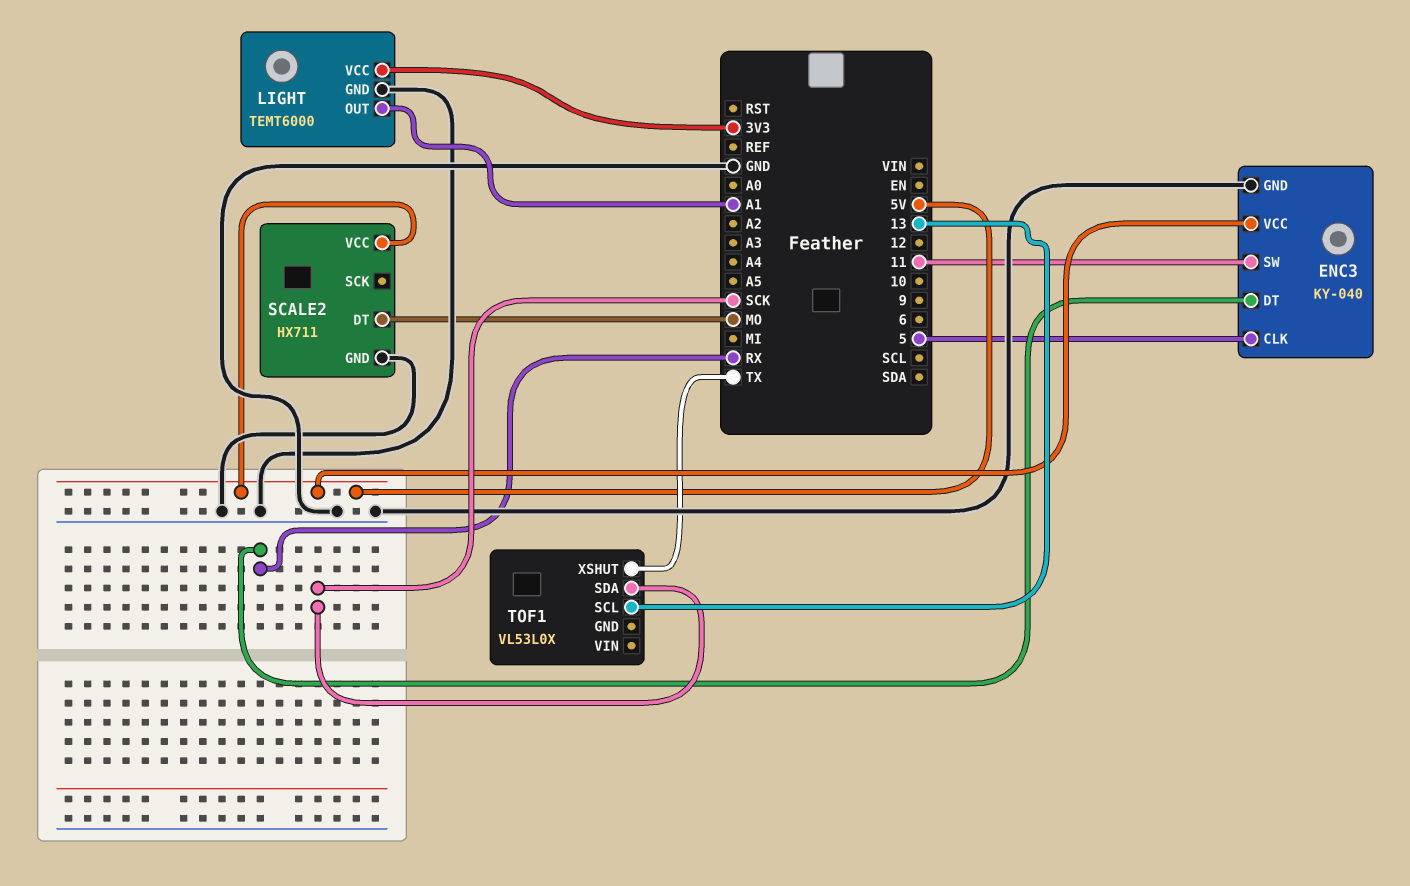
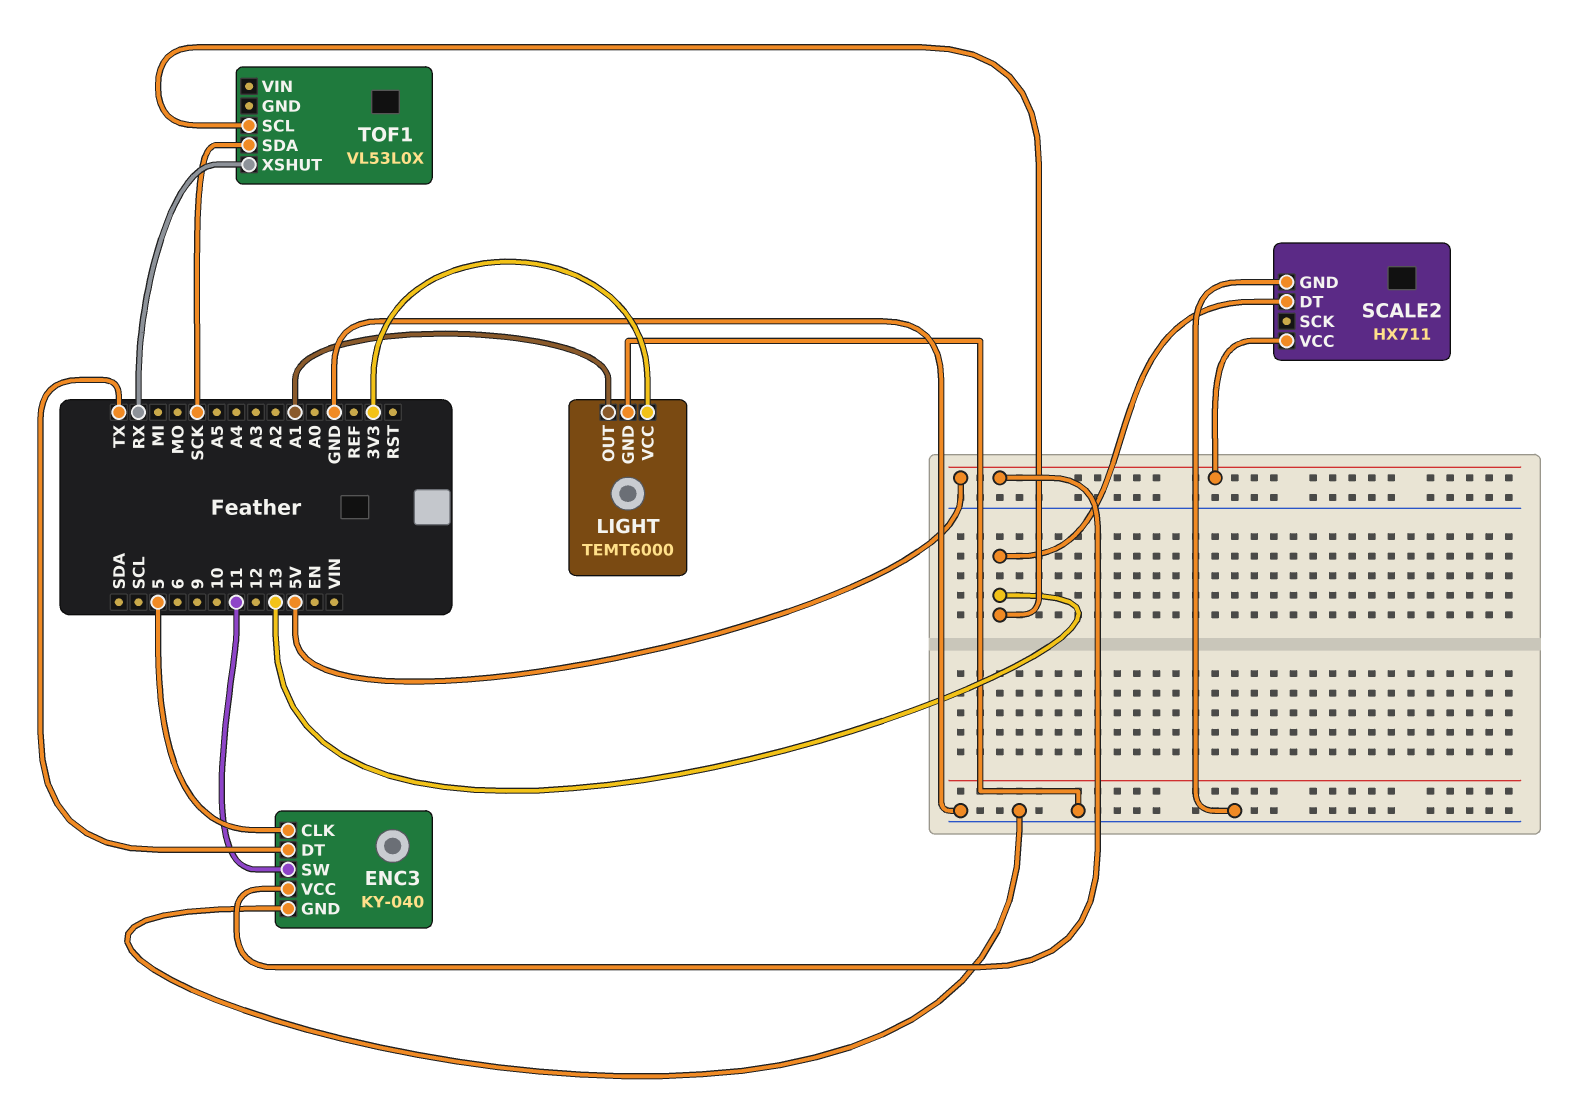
ENC3 pin DT: RX -> TX
SCALE2 pin DT: MO -> 13
TOF1 pin XSHUT: TX -> RX

